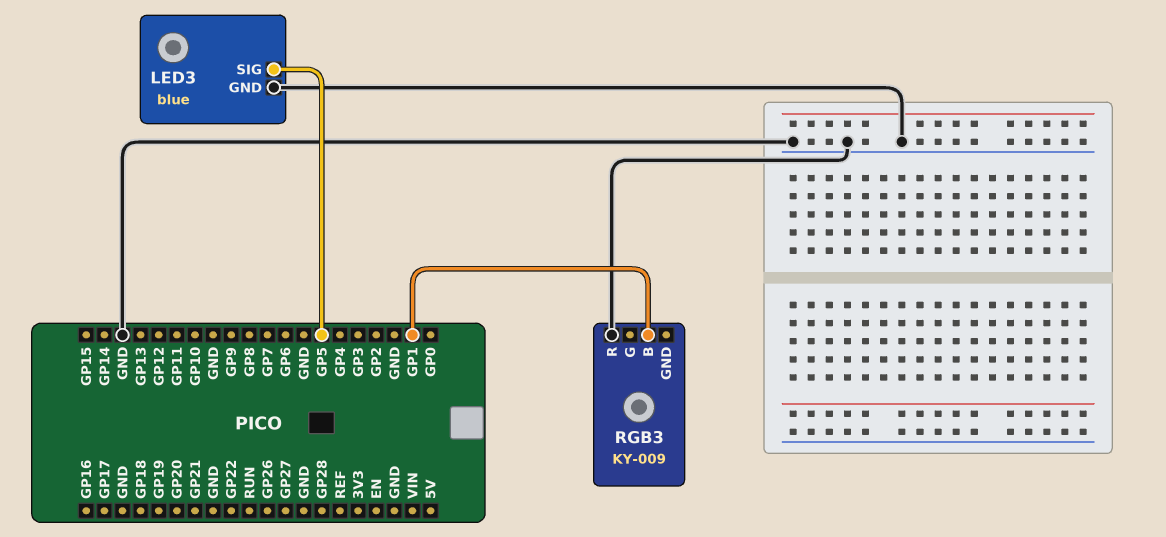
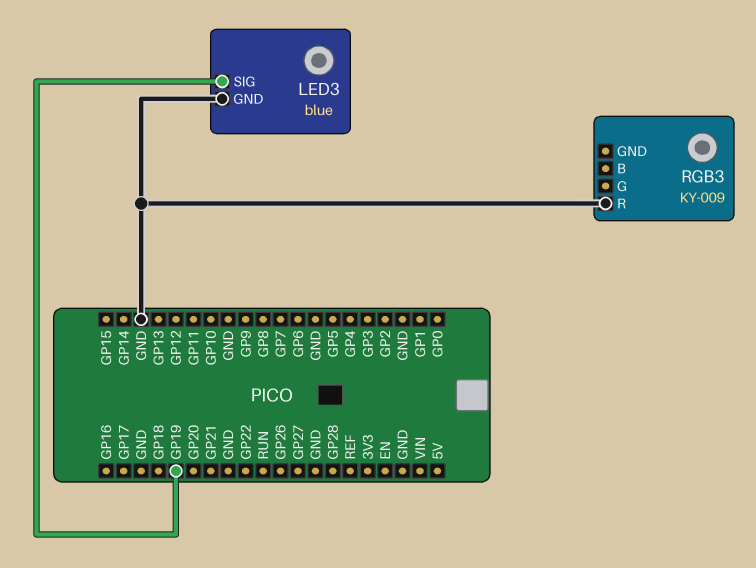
LED3 pin SIG: GP5 -> GP19
RGB3 pin B: GP1 -> none

